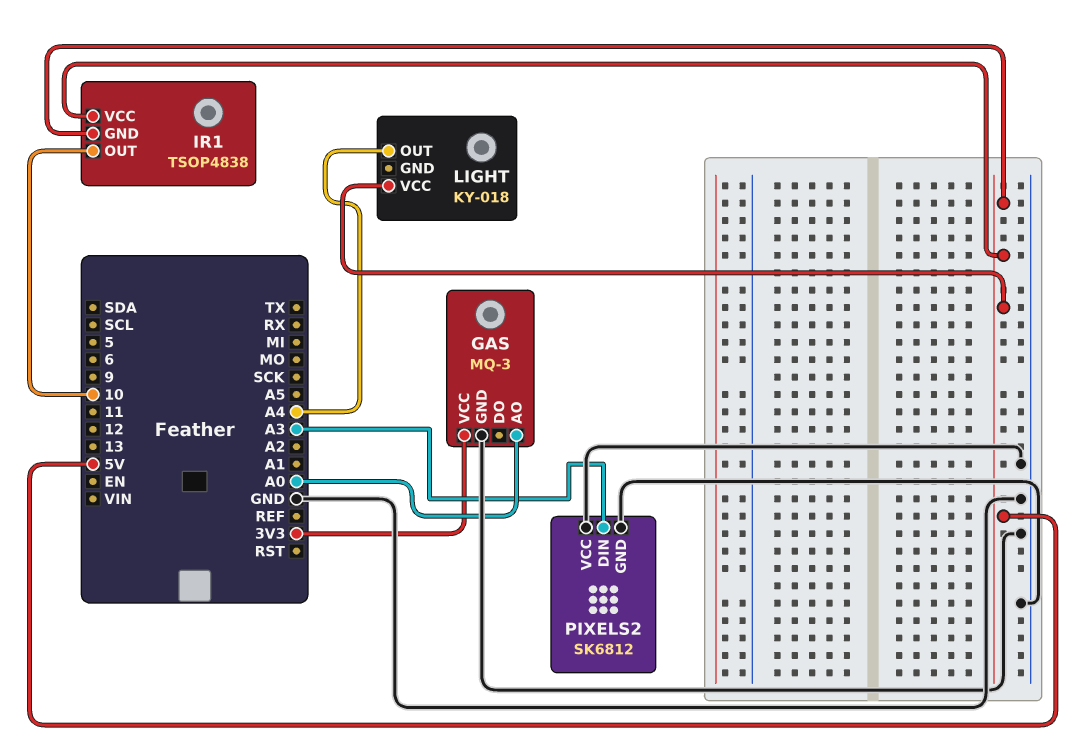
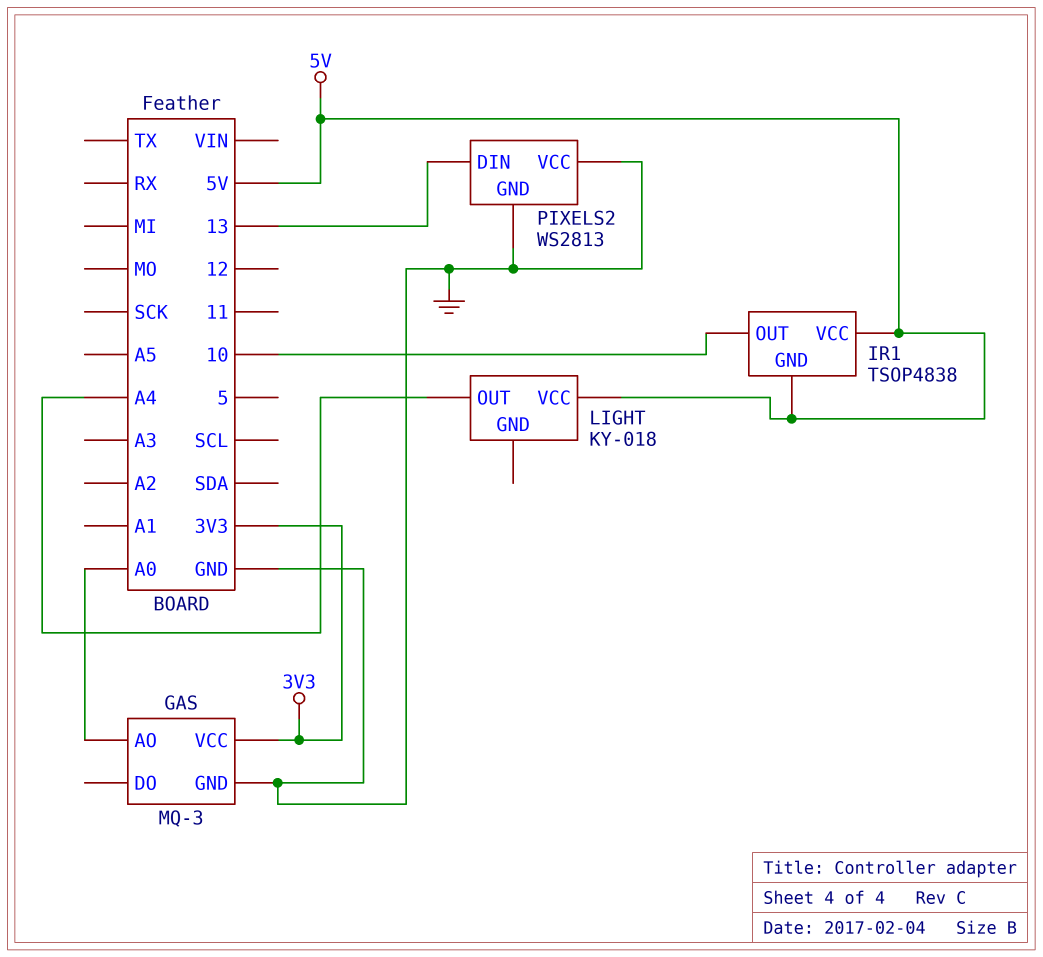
PIXELS2: SK6812 -> WS2813
PIXELS2 pin DIN: A3 -> 13

